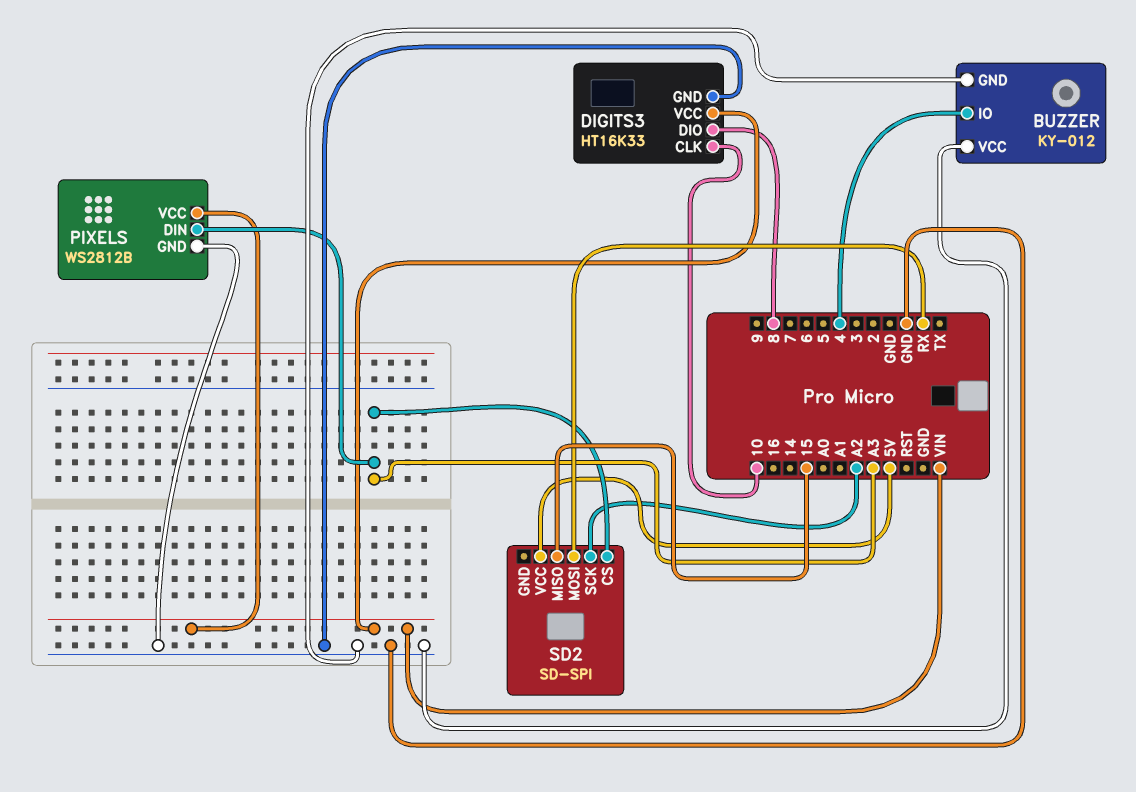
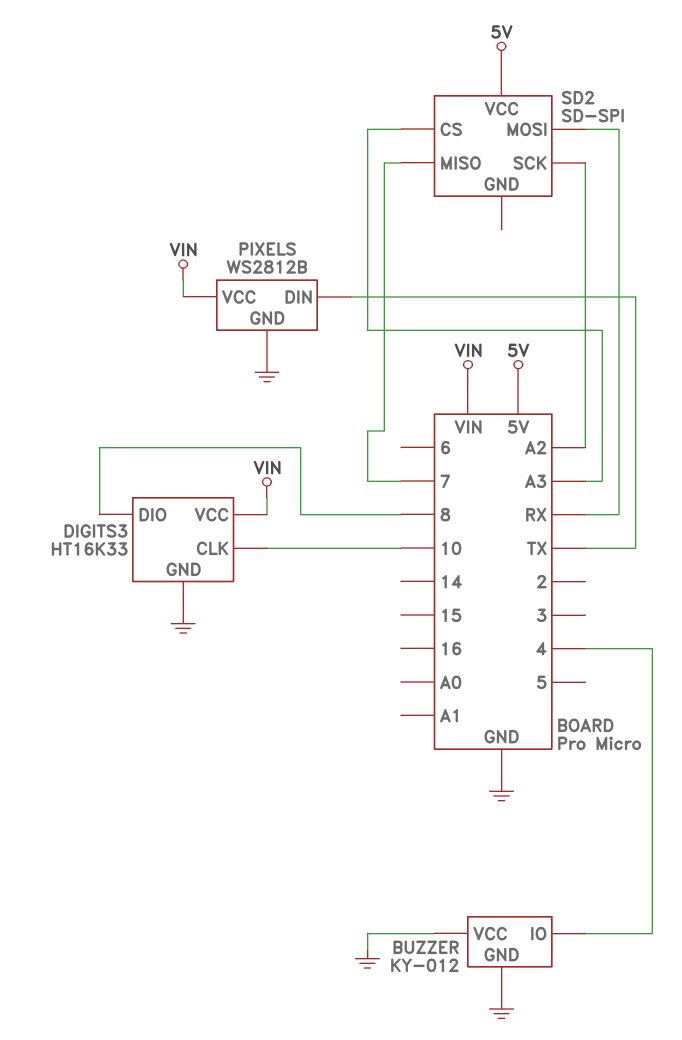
PIXELS pin DIN: A3 -> TX
SD2 pin MISO: 15 -> 7

